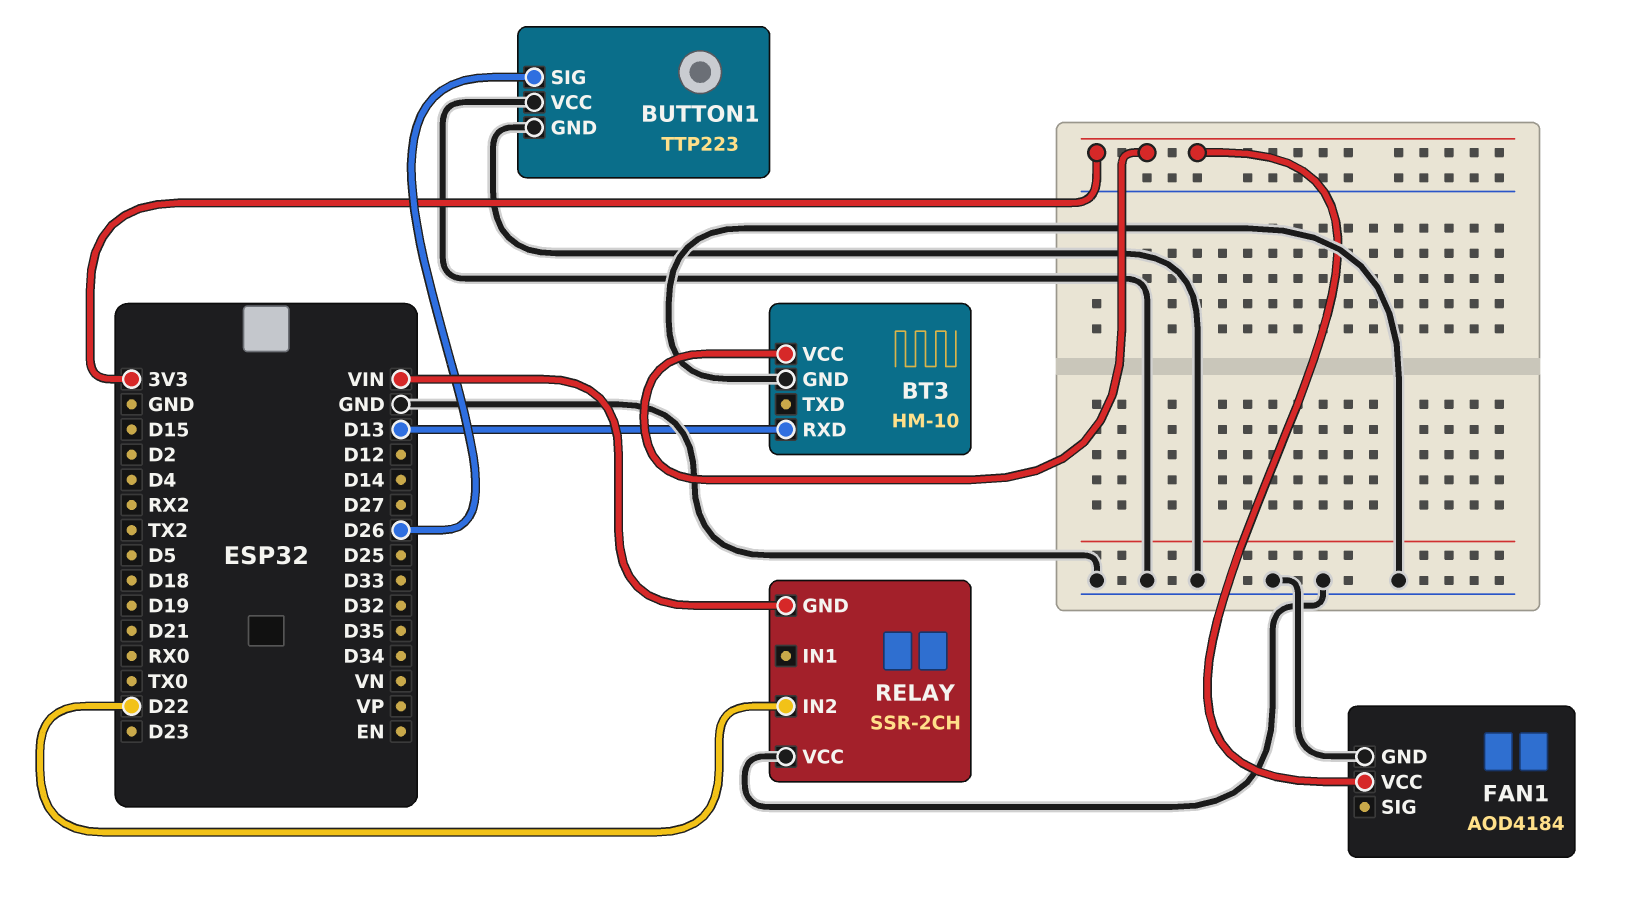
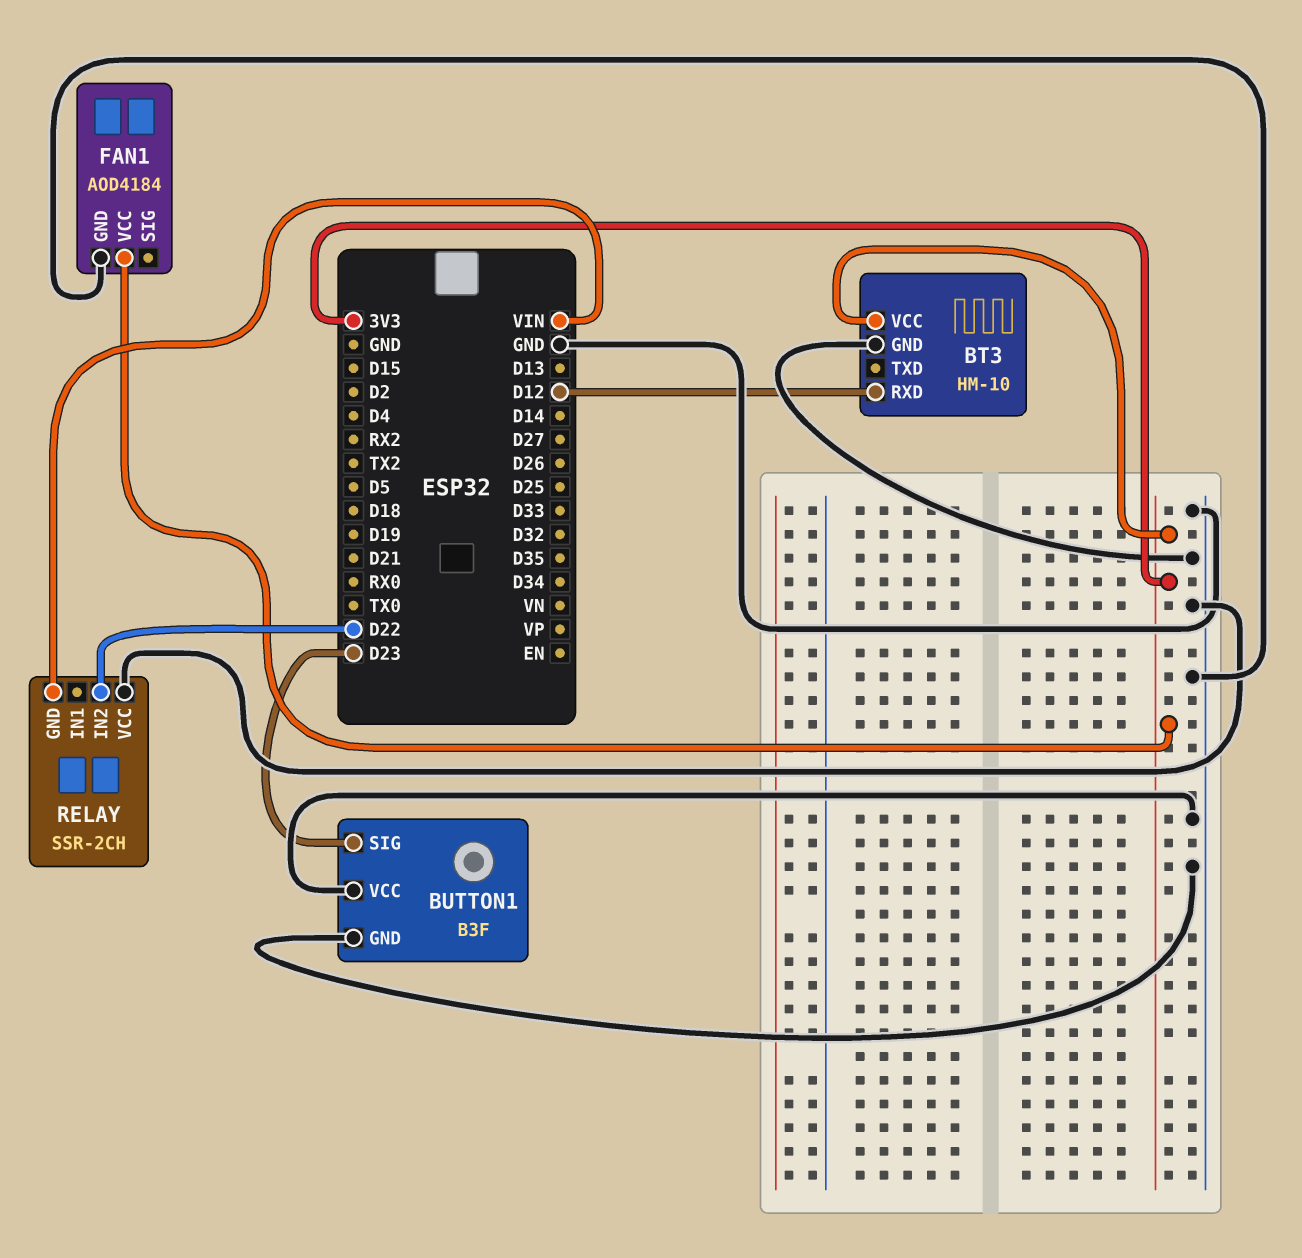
BT3 pin RXD: D13 -> D12
BUTTON1: TTP223 -> B3F
BUTTON1 pin SIG: D26 -> D23

